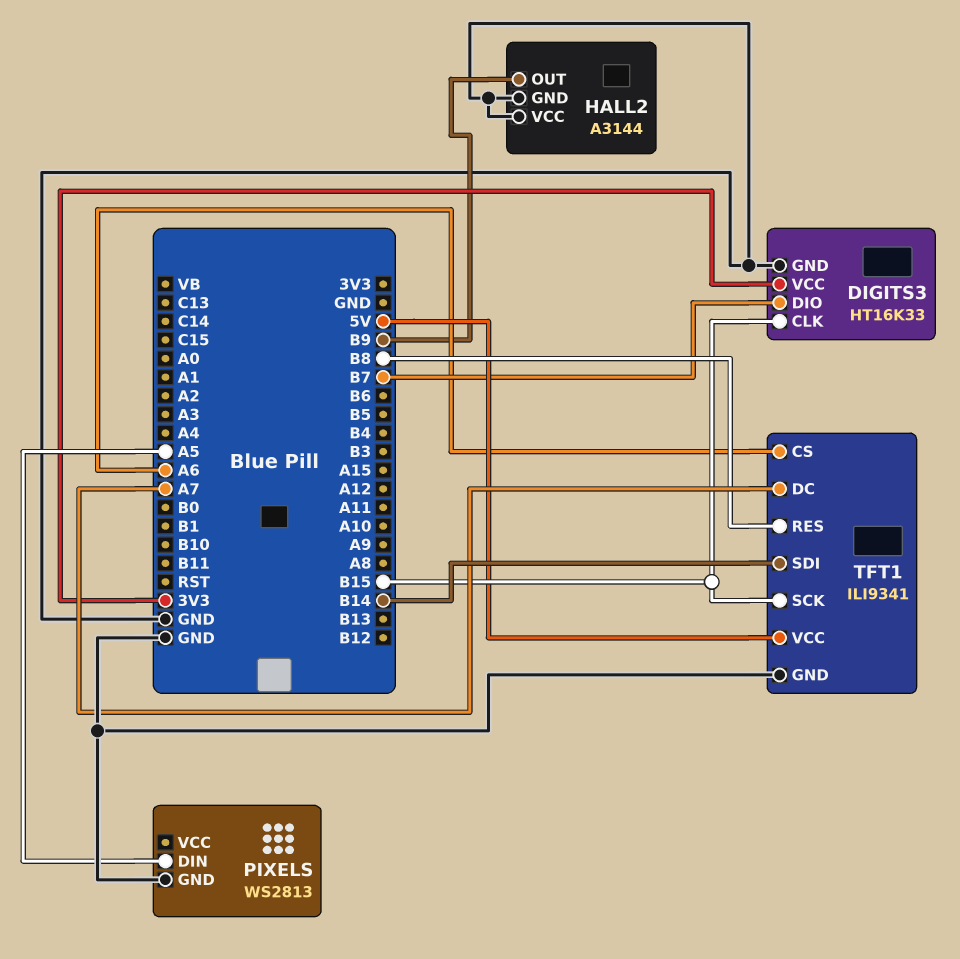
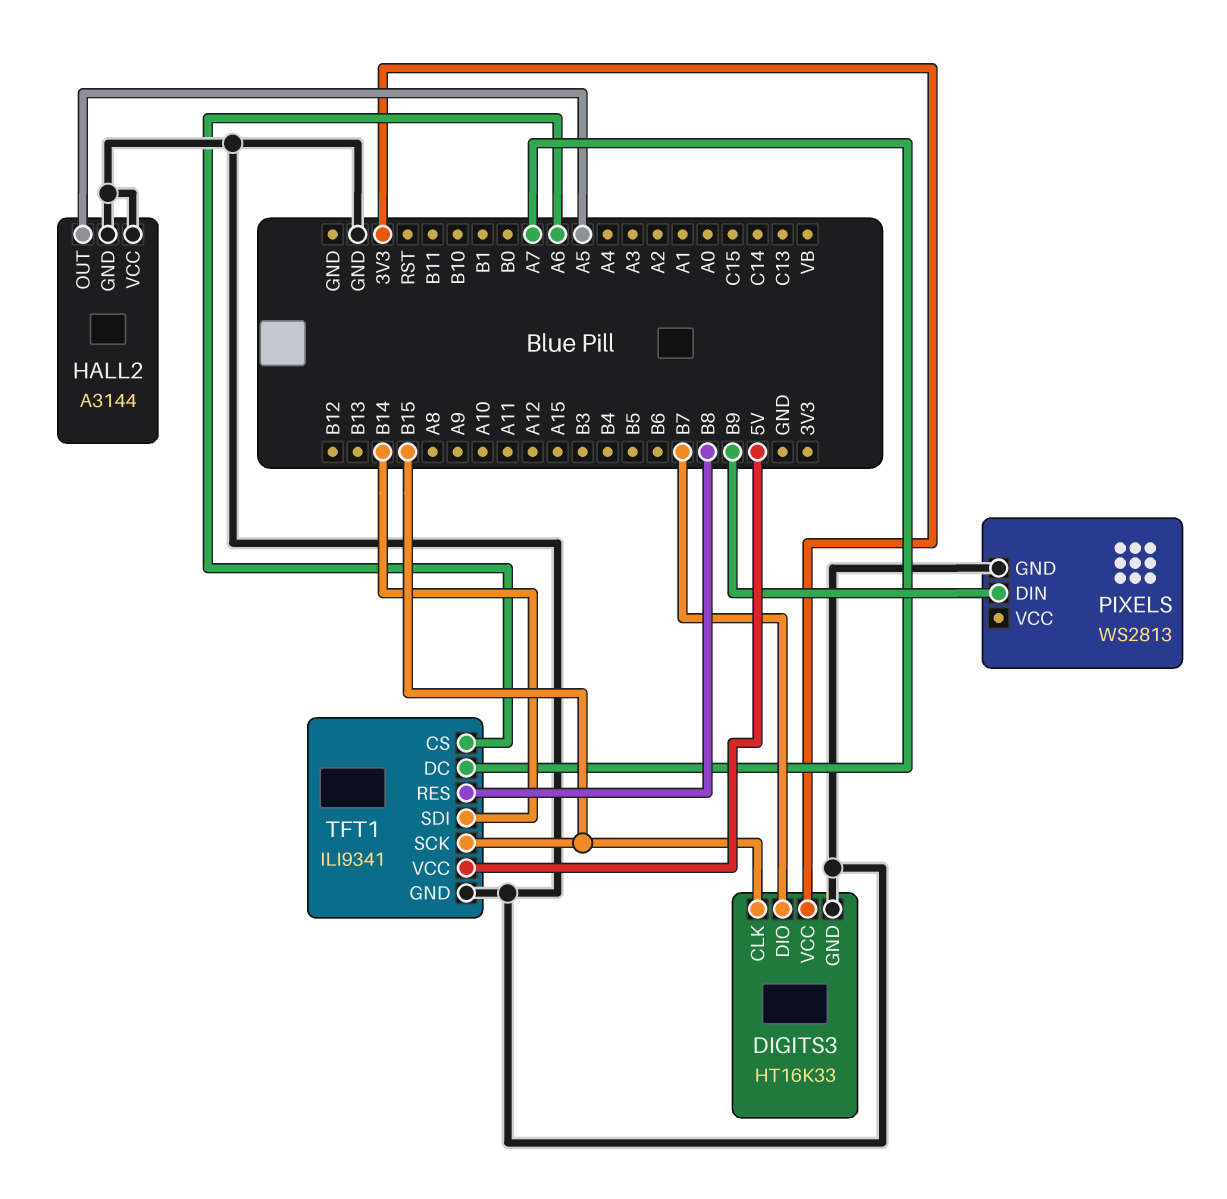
HALL2 pin OUT: B9 -> A5
PIXELS pin DIN: A5 -> B9

